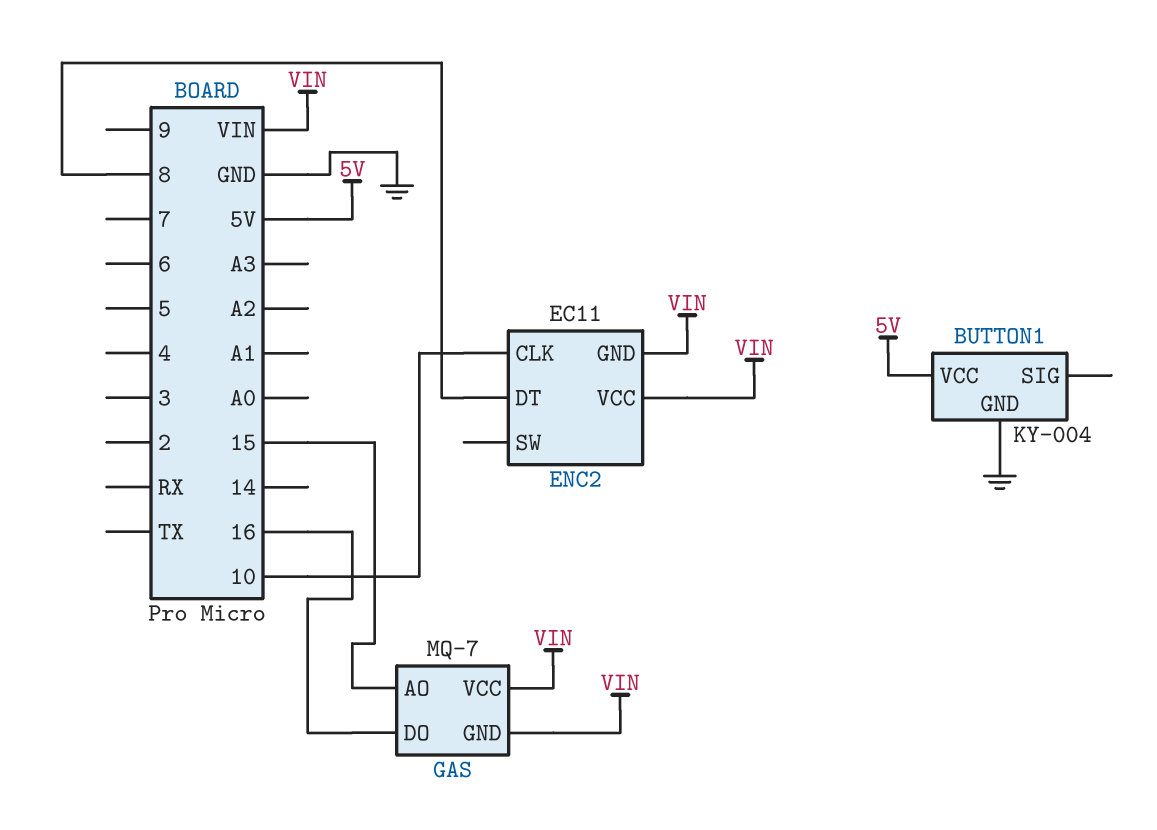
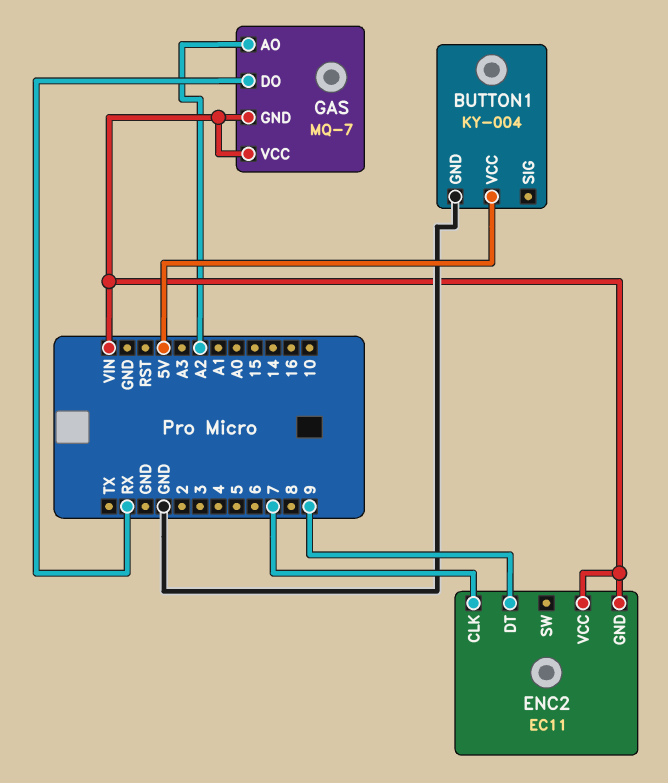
ENC2 pin CLK: 10 -> 7
ENC2 pin DT: 8 -> 9
GAS pin AO: 15 -> A2
GAS pin DO: 16 -> RX

